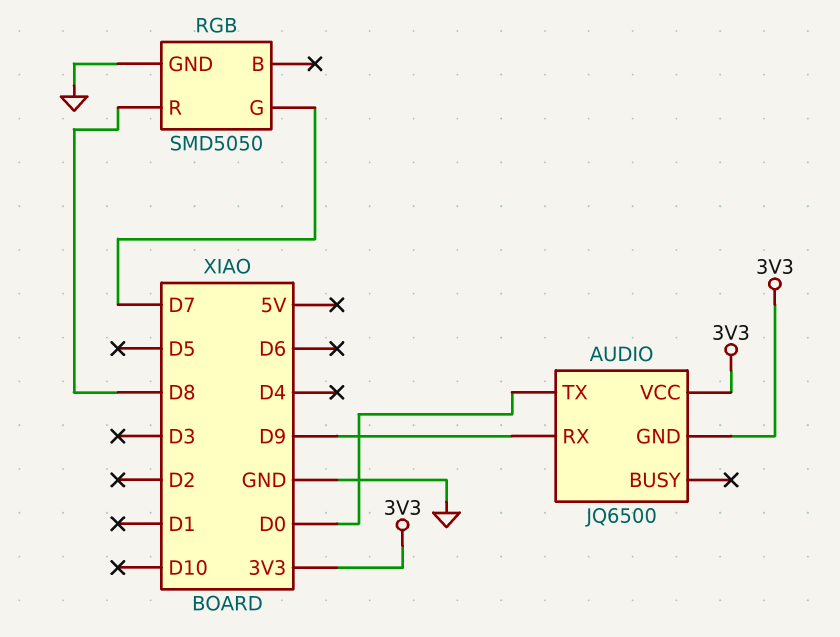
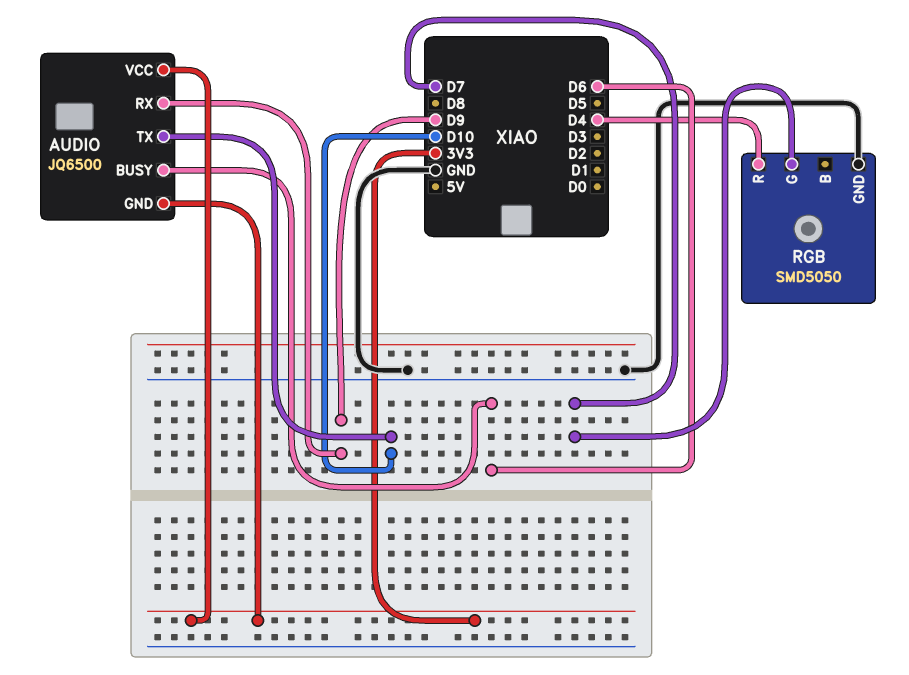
AUDIO pin BUSY: none -> D6
AUDIO pin TX: D0 -> D10
RGB pin R: D8 -> D4

